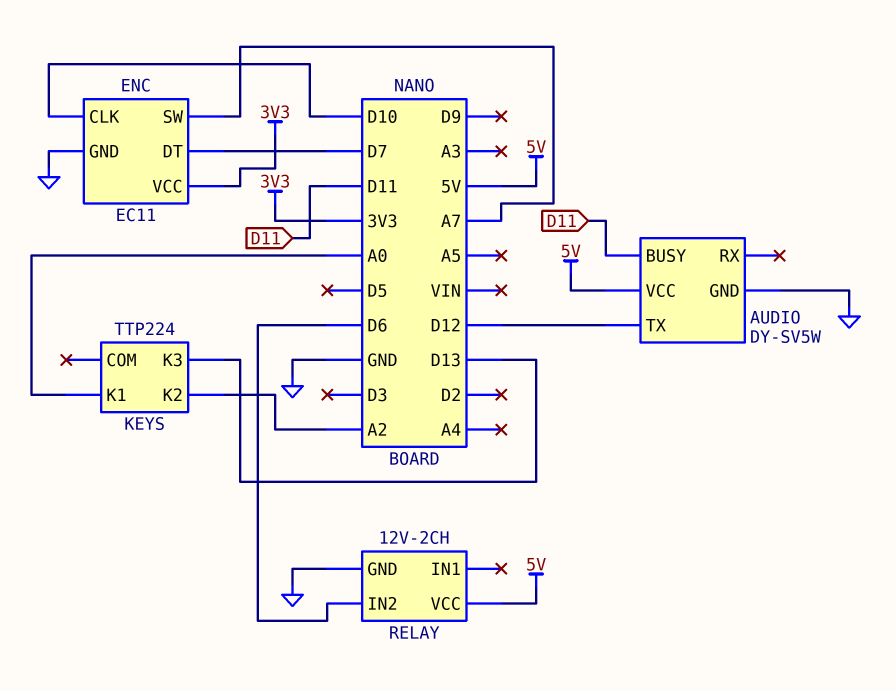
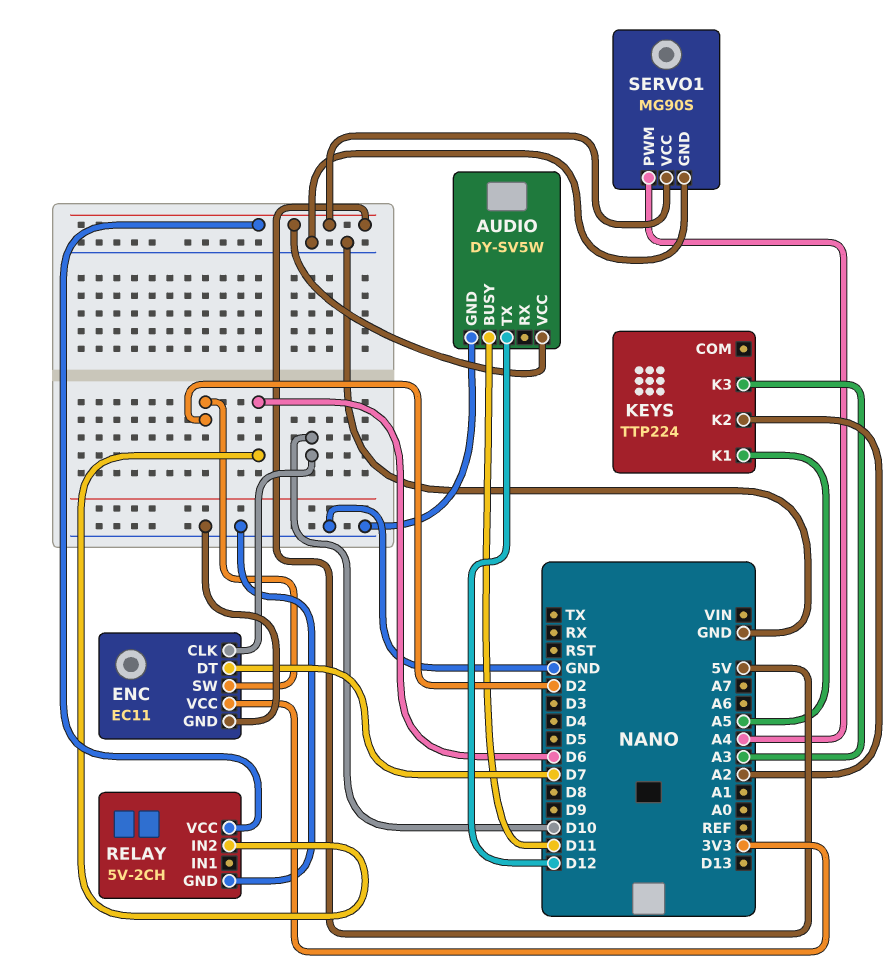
ENC pin SW: A7 -> D2
KEYS pin K1: A0 -> A5
KEYS pin K3: D13 -> A3
RELAY: 12V-2CH -> 5V-2CH
SERVO1: none -> MG90S
SERVO1 pin GND: none -> GND
SERVO1 pin PWM: none -> A4
SERVO1 pin VCC: none -> 5V

